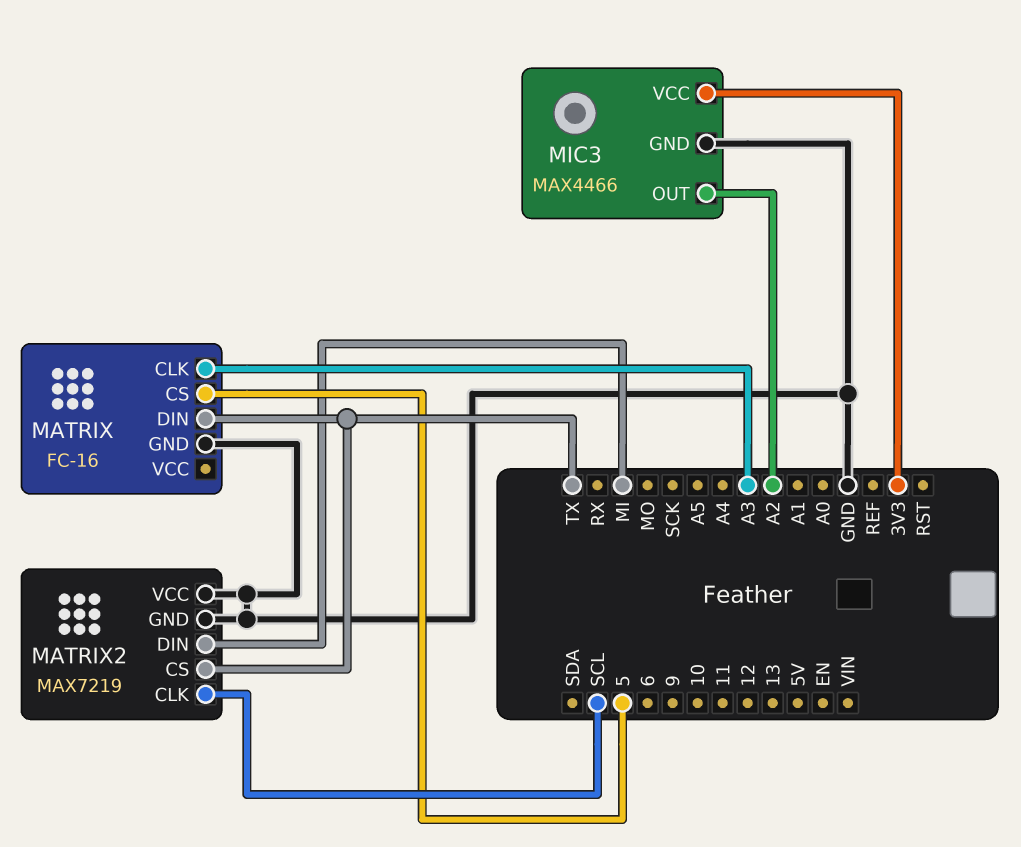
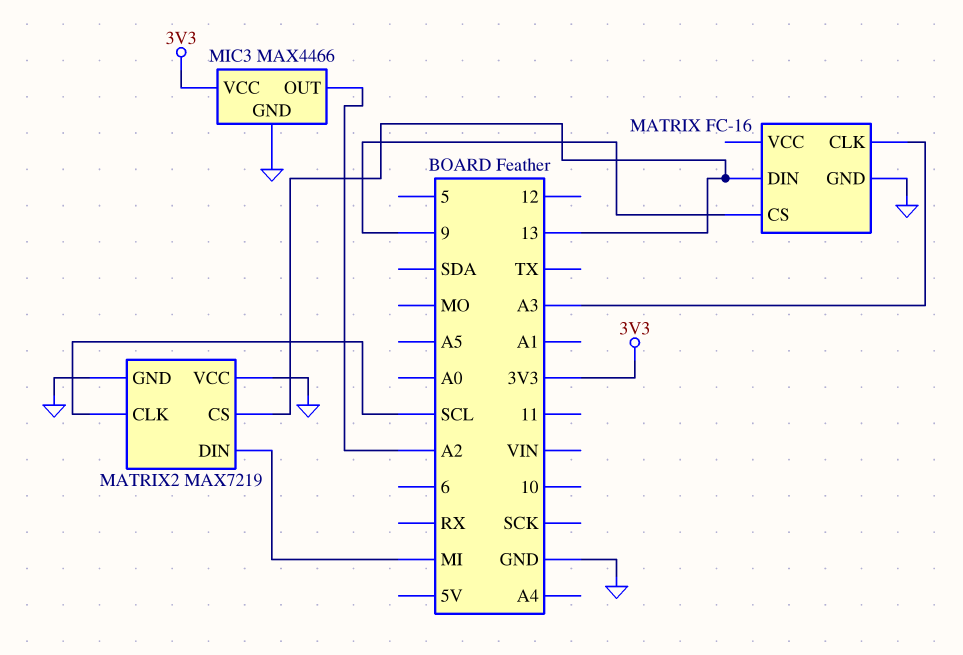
MATRIX pin CS: 5 -> 9
MATRIX pin DIN: TX -> 13
MATRIX2 pin CS: TX -> 13

